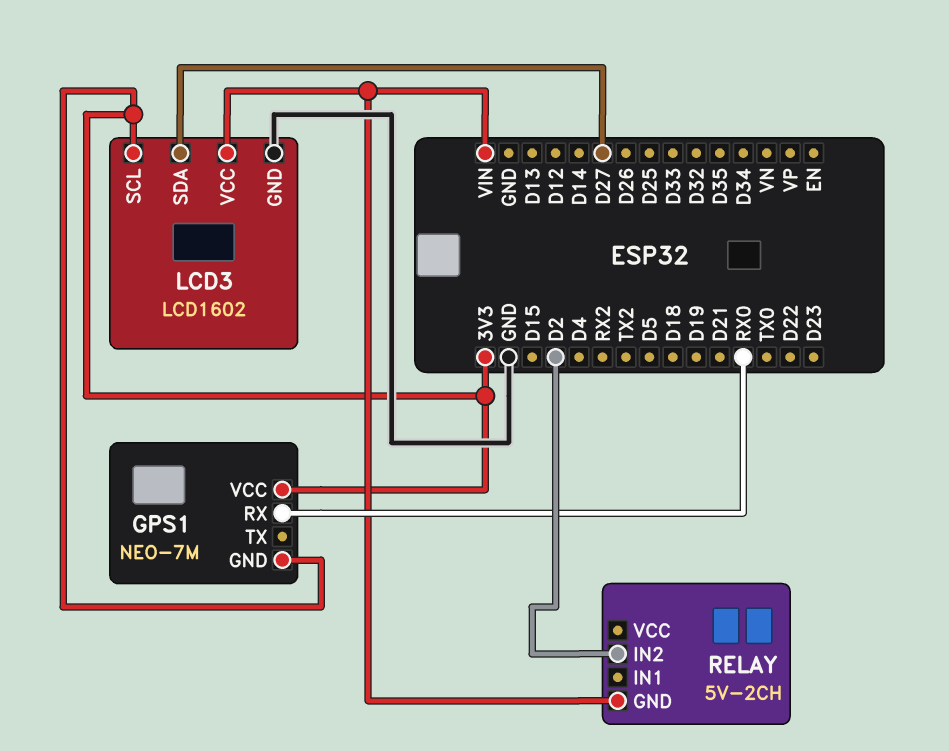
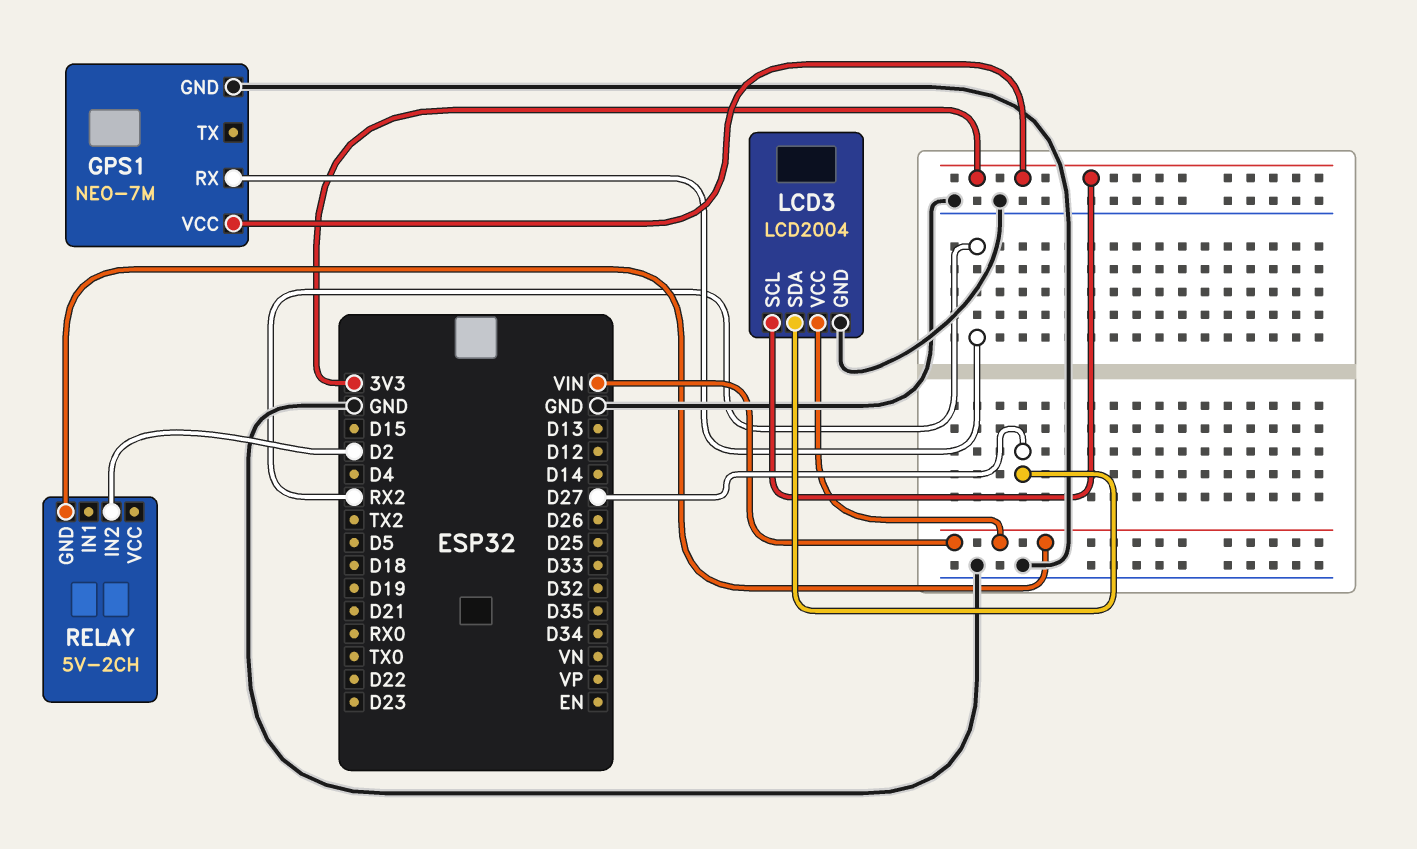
GPS1 pin GND: 3V3 -> GND
GPS1 pin RX: RX0 -> RX2
LCD3: LCD1602 -> LCD2004

